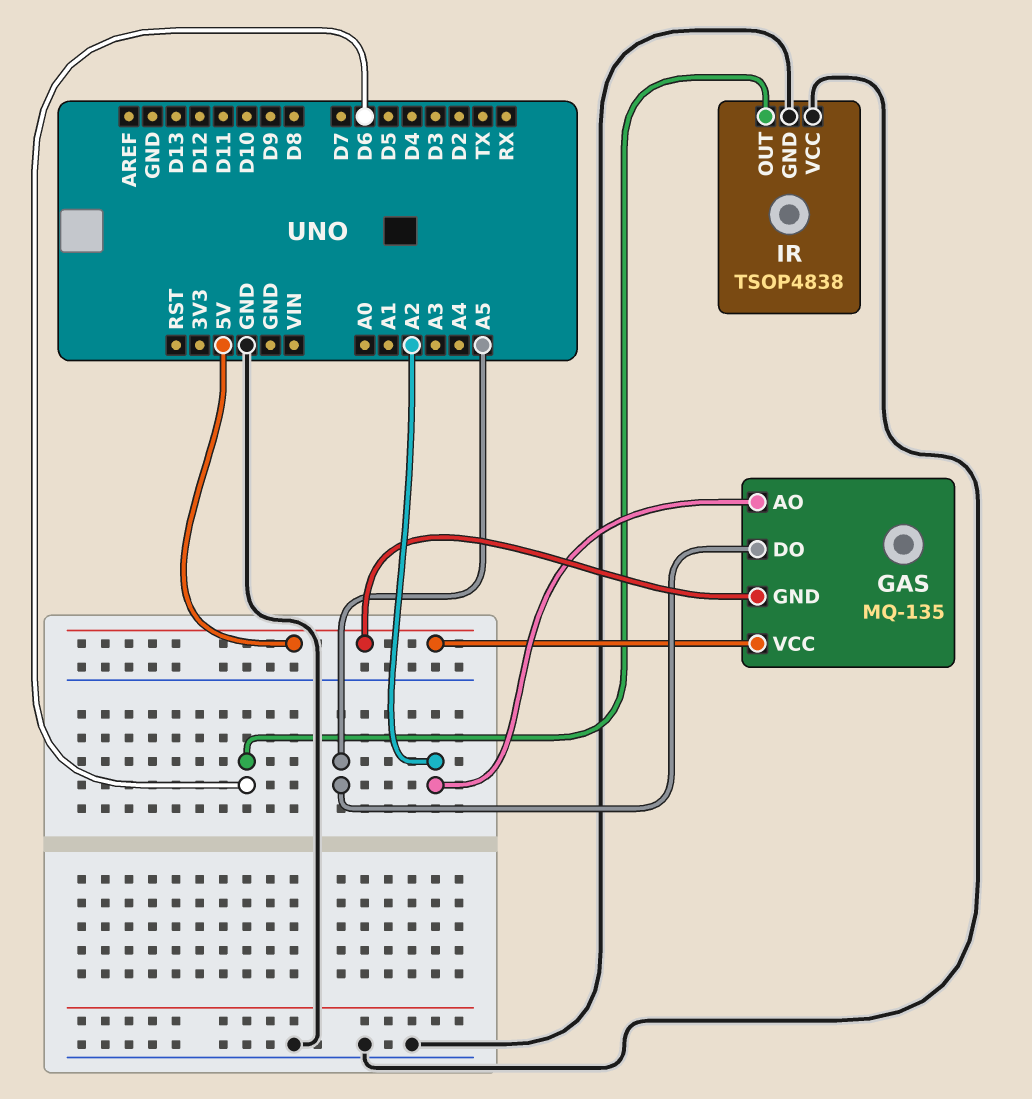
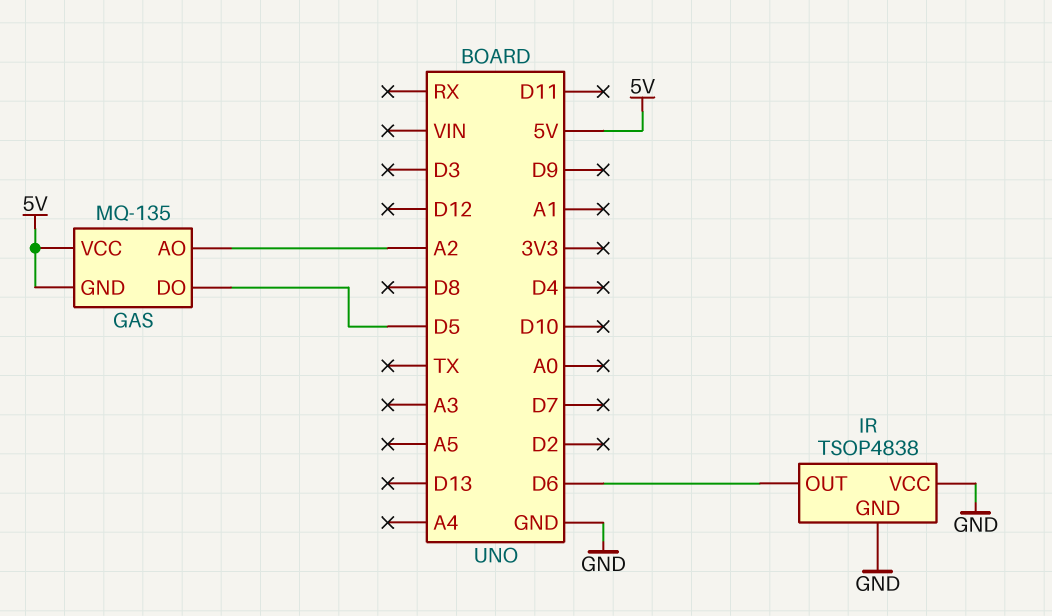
GAS pin DO: A5 -> D5

